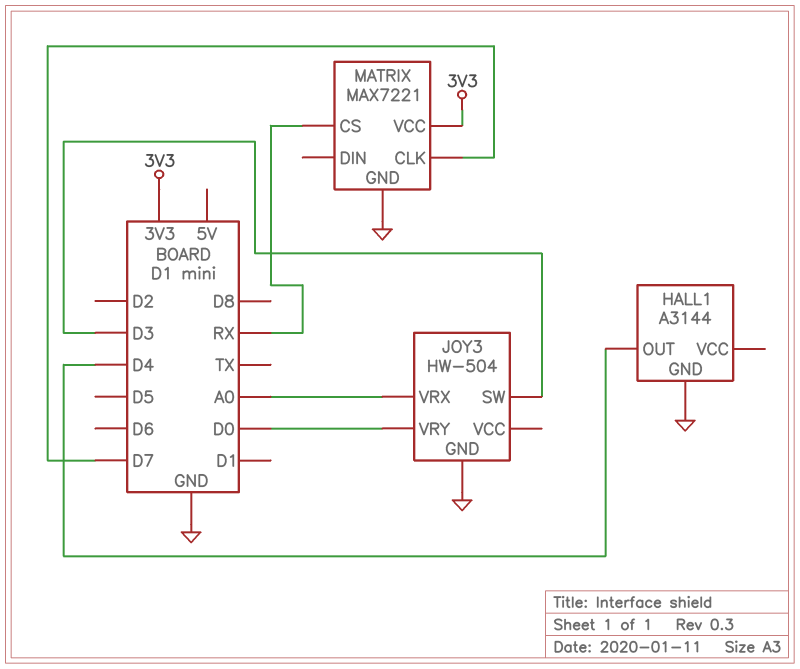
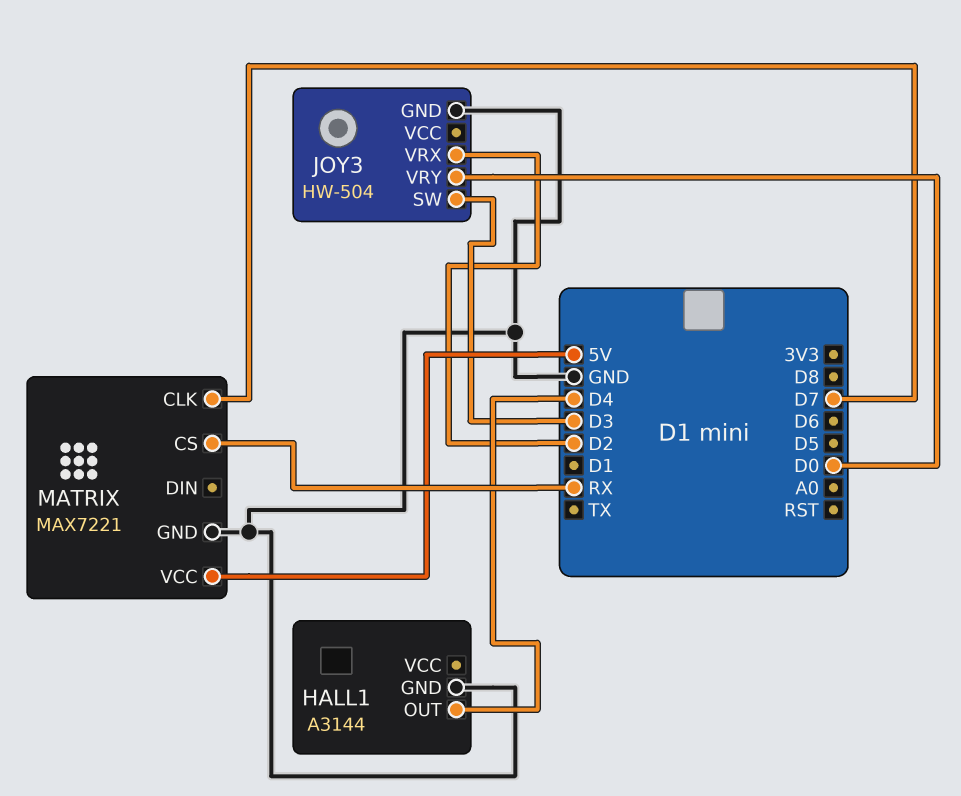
JOY3 pin VRX: A0 -> D2
MATRIX pin VCC: 3V3 -> 5V

